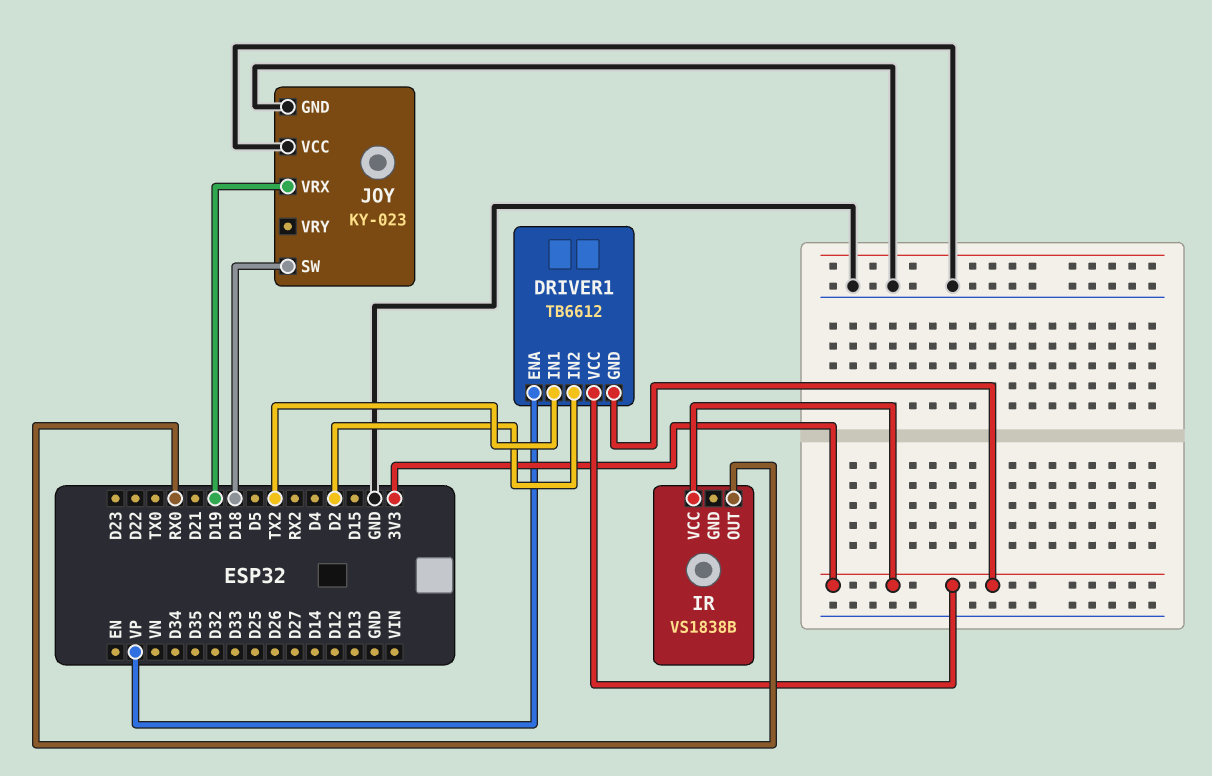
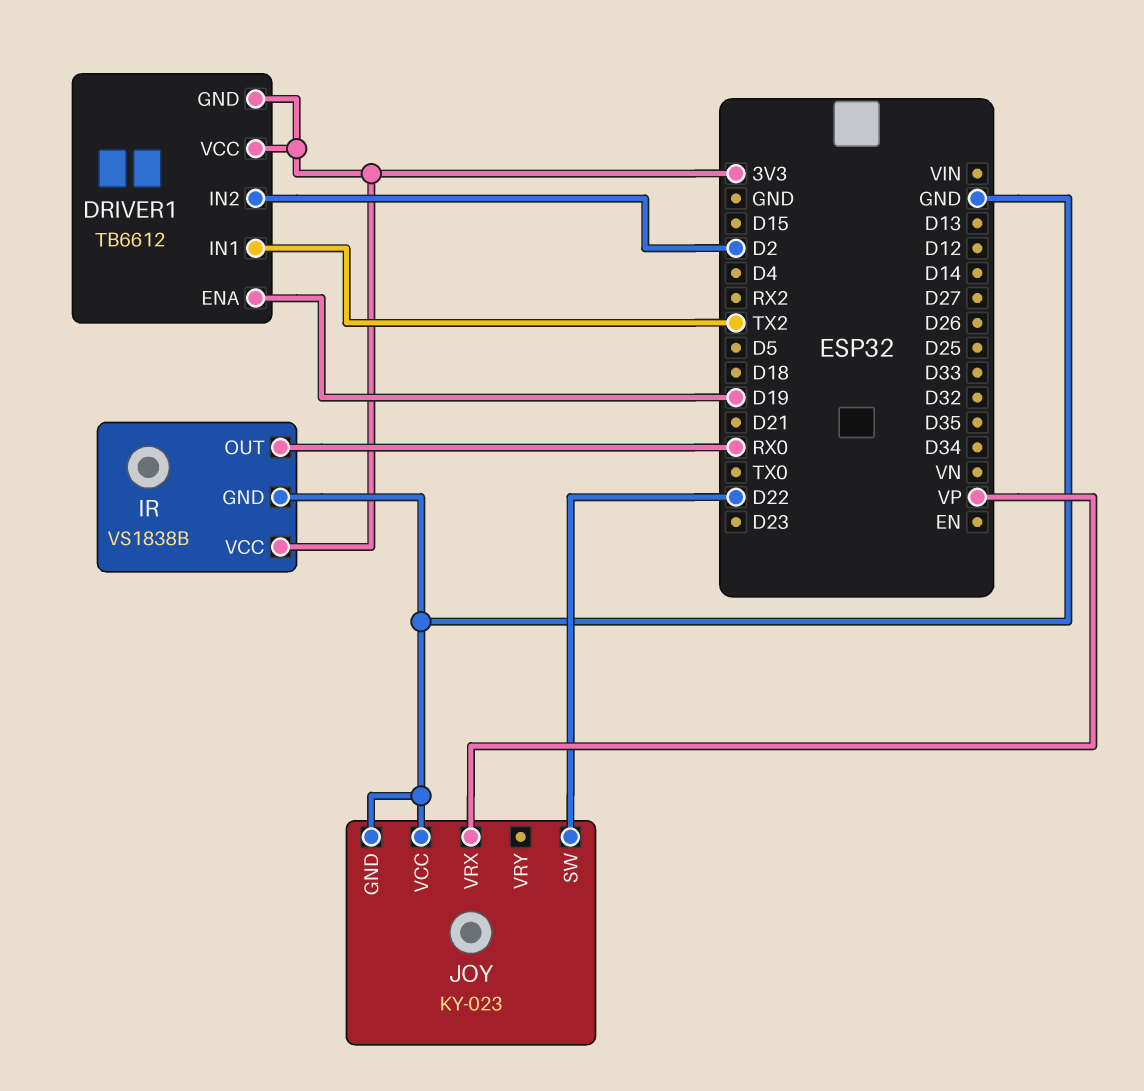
DRIVER1 pin ENA: VP -> D19
IR pin GND: none -> GND
JOY pin SW: D18 -> D22
JOY pin VRX: D19 -> VP

